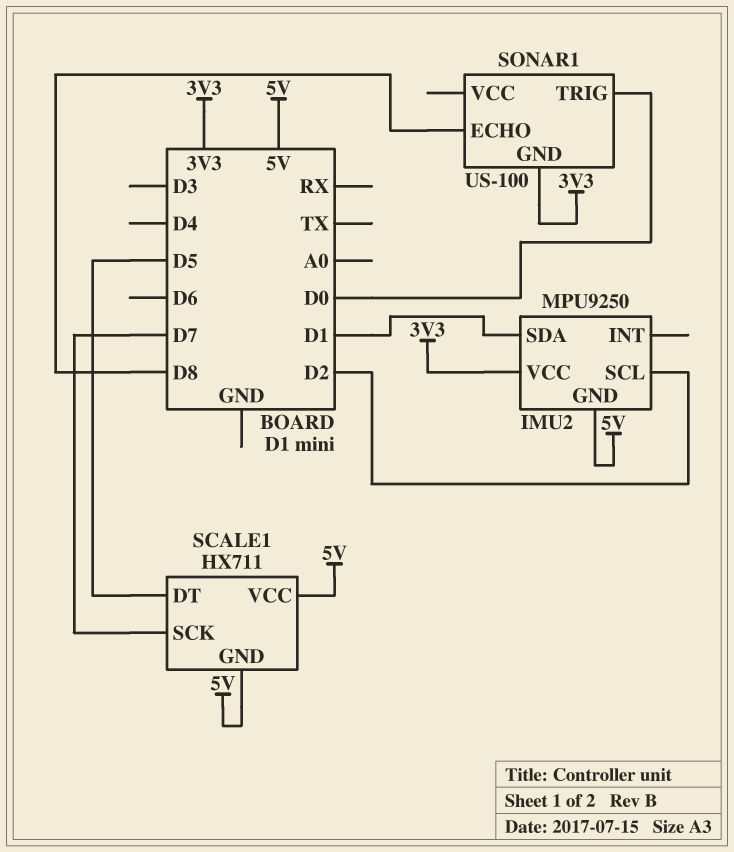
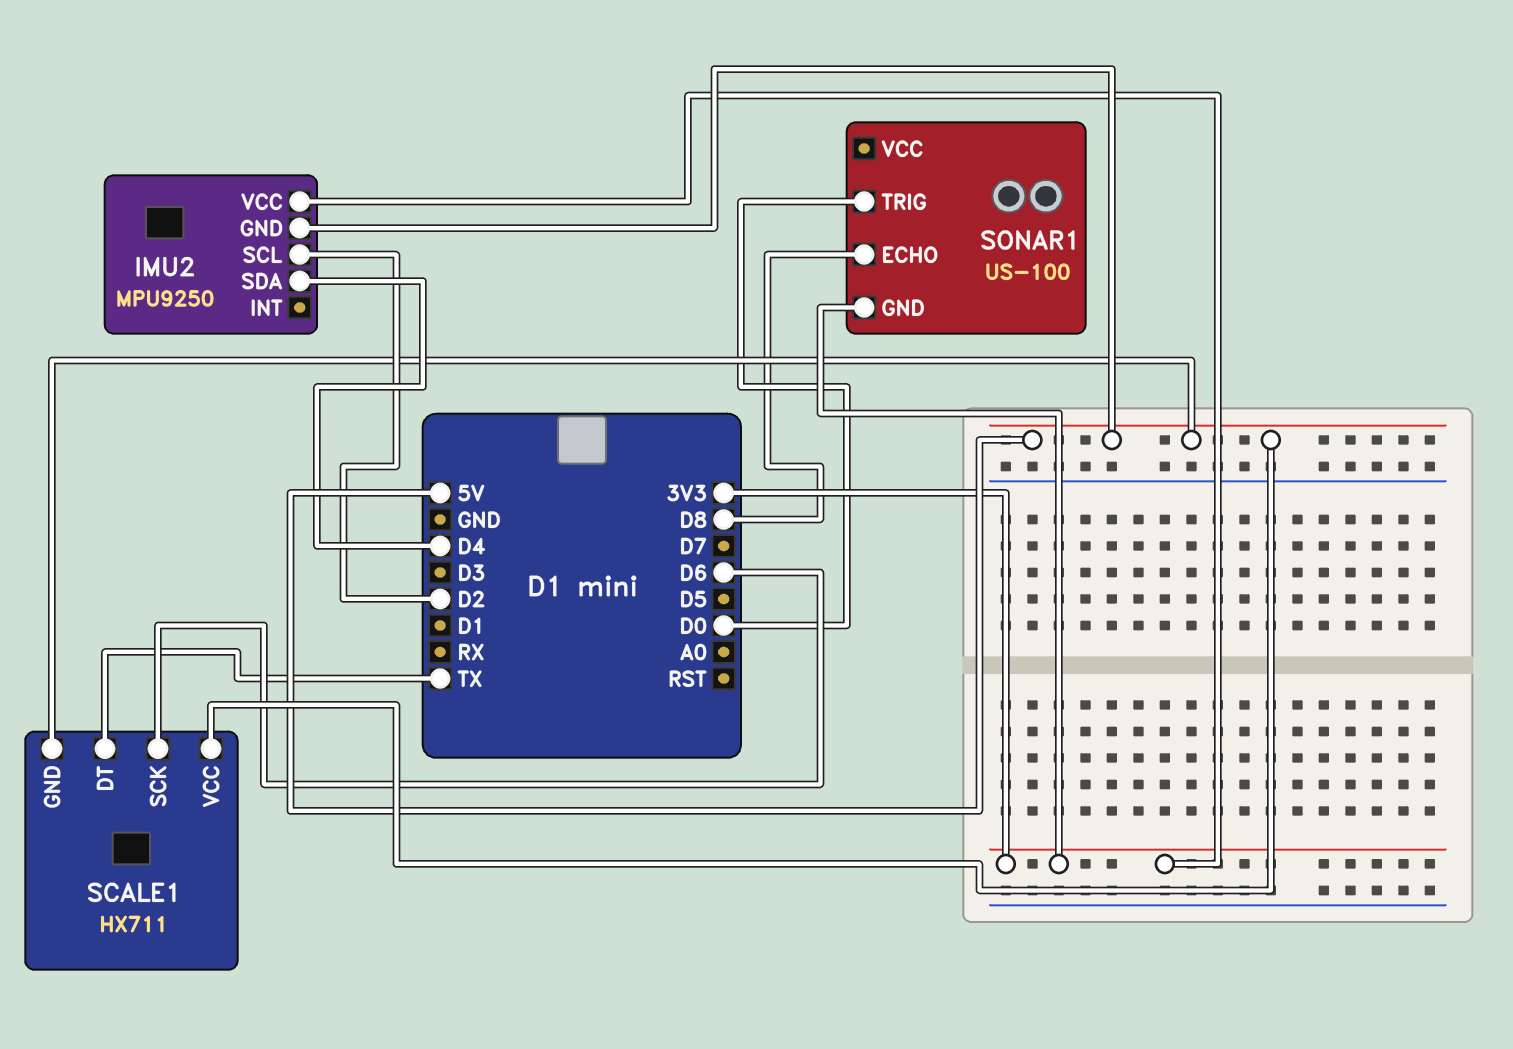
IMU2 pin SDA: D1 -> D4
SCALE1 pin DT: D5 -> TX
SCALE1 pin SCK: D7 -> D6

